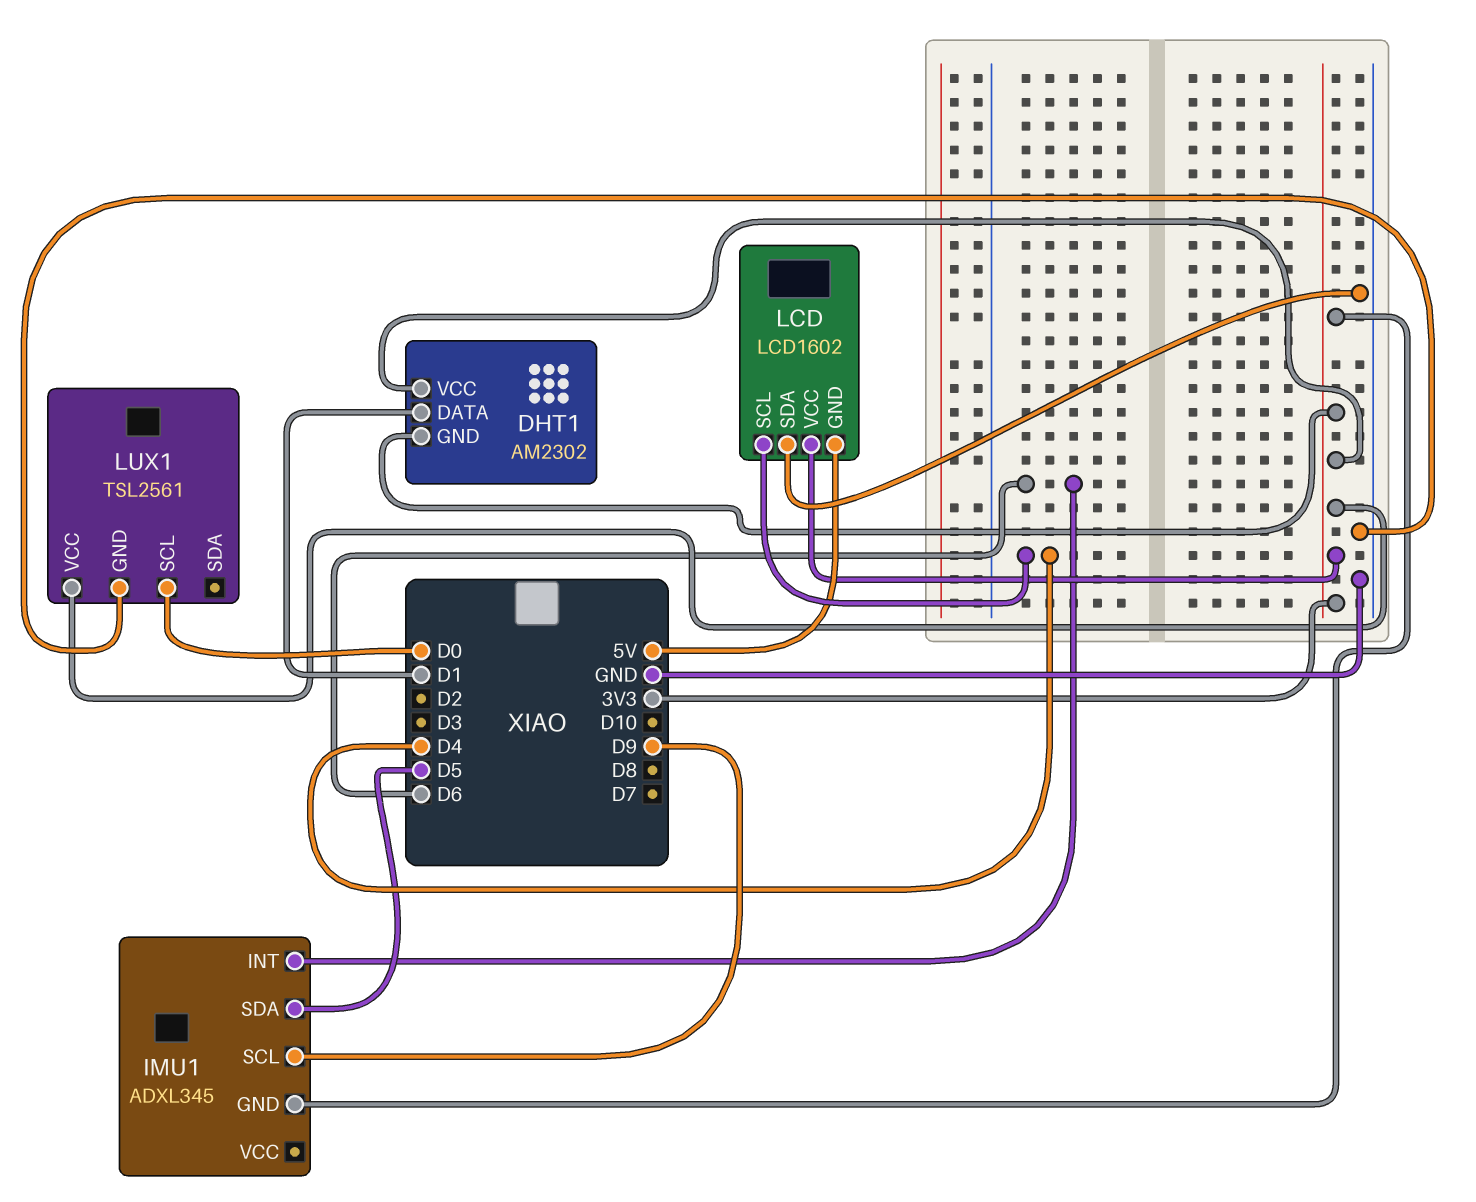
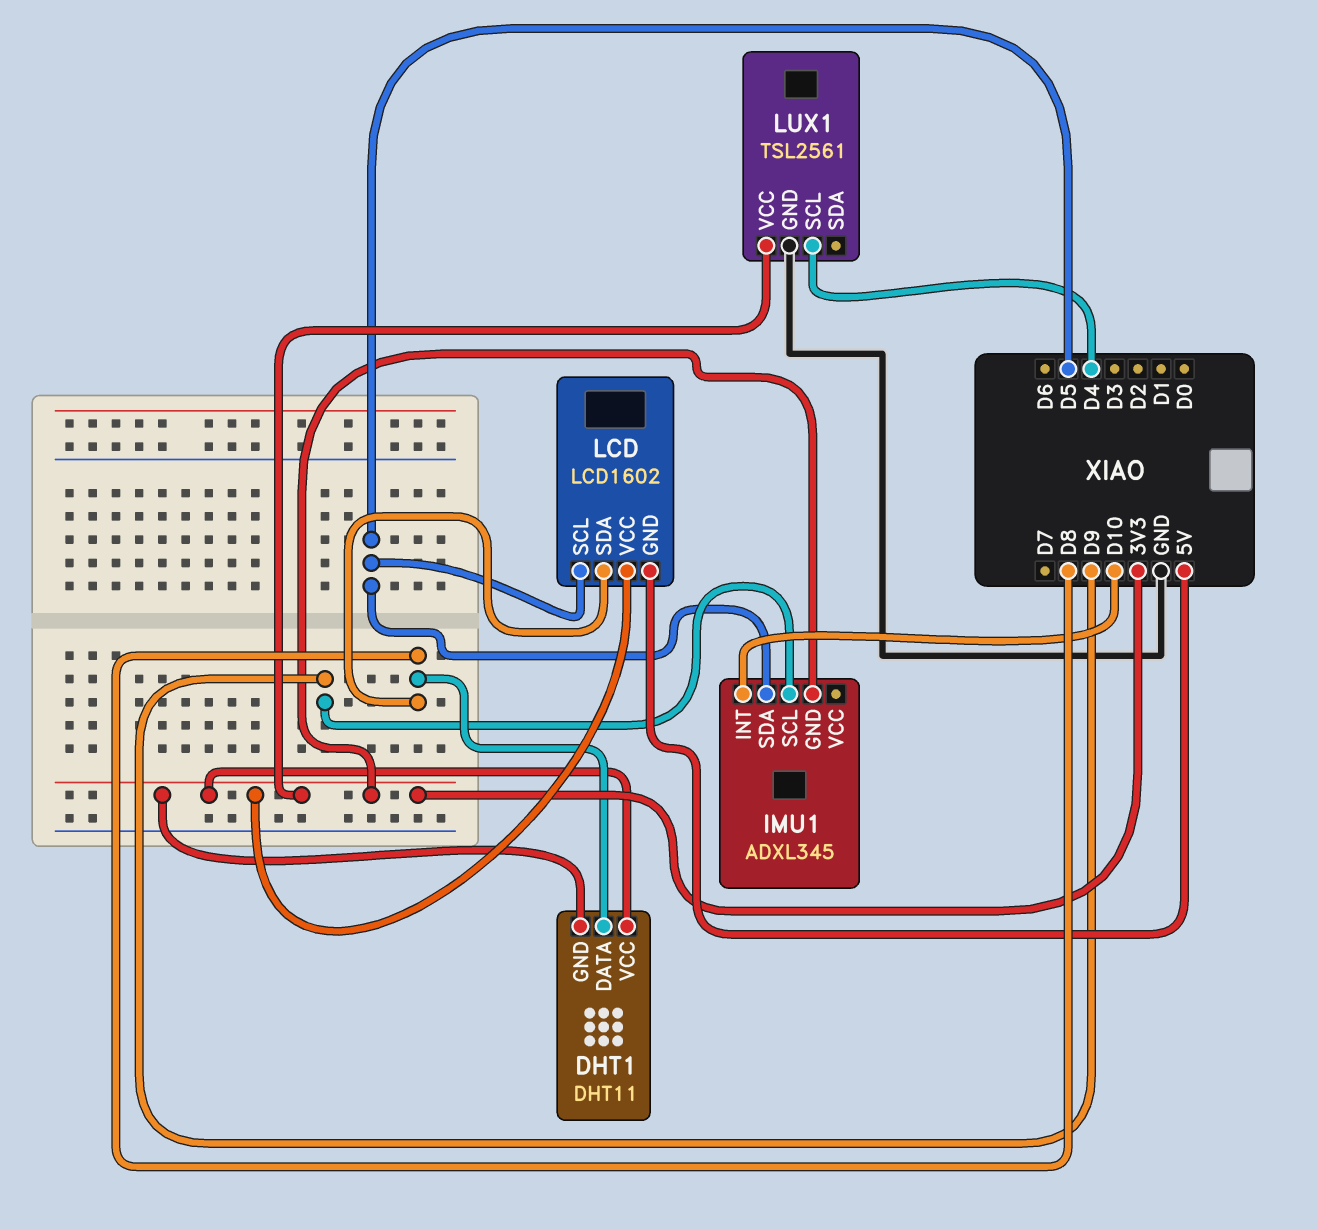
DHT1: AM2302 -> DHT11
DHT1 pin DATA: D1 -> D8
IMU1 pin INT: D6 -> D10
LCD pin SCL: D4 -> D5
LCD pin SDA: GND -> D8
LUX1 pin SCL: D0 -> D4

